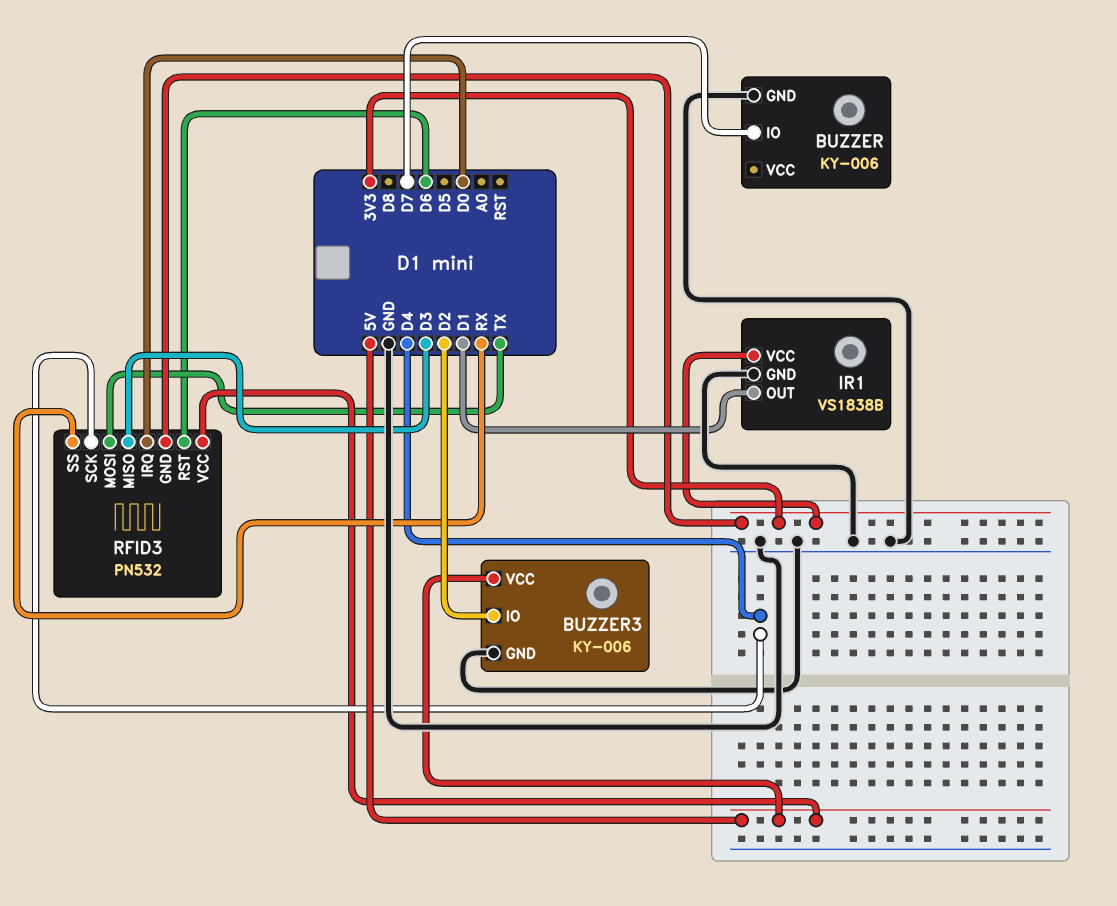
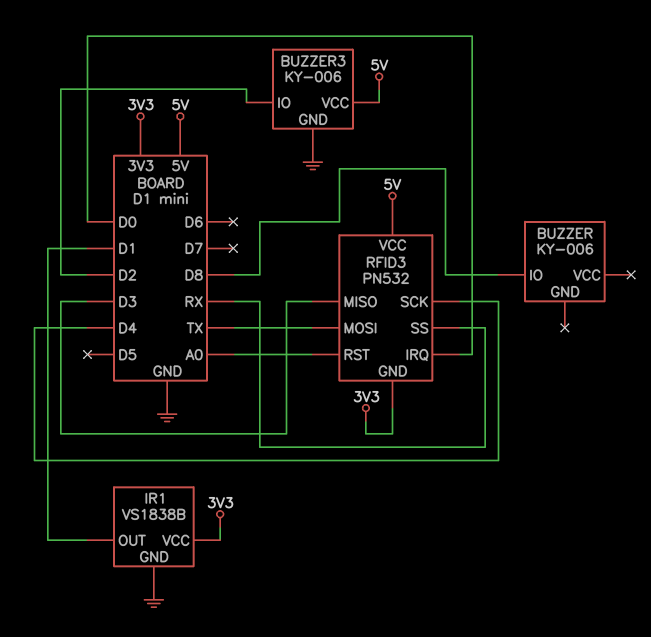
BUZZER pin GND: GND -> none
BUZZER pin IO: D7 -> D8
RFID3 pin RST: D6 -> A0

